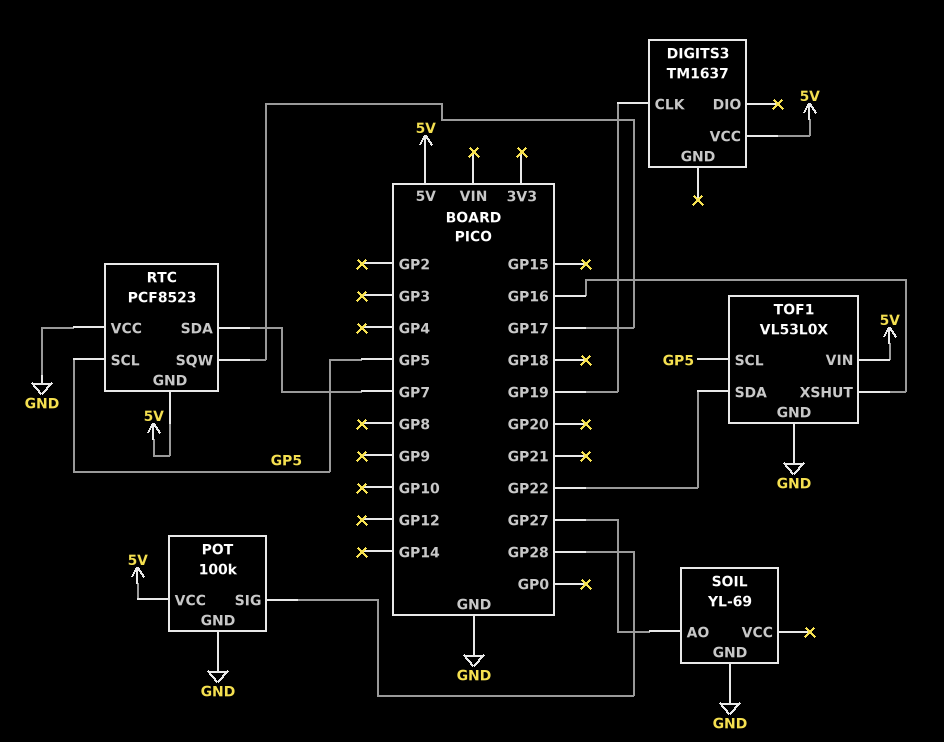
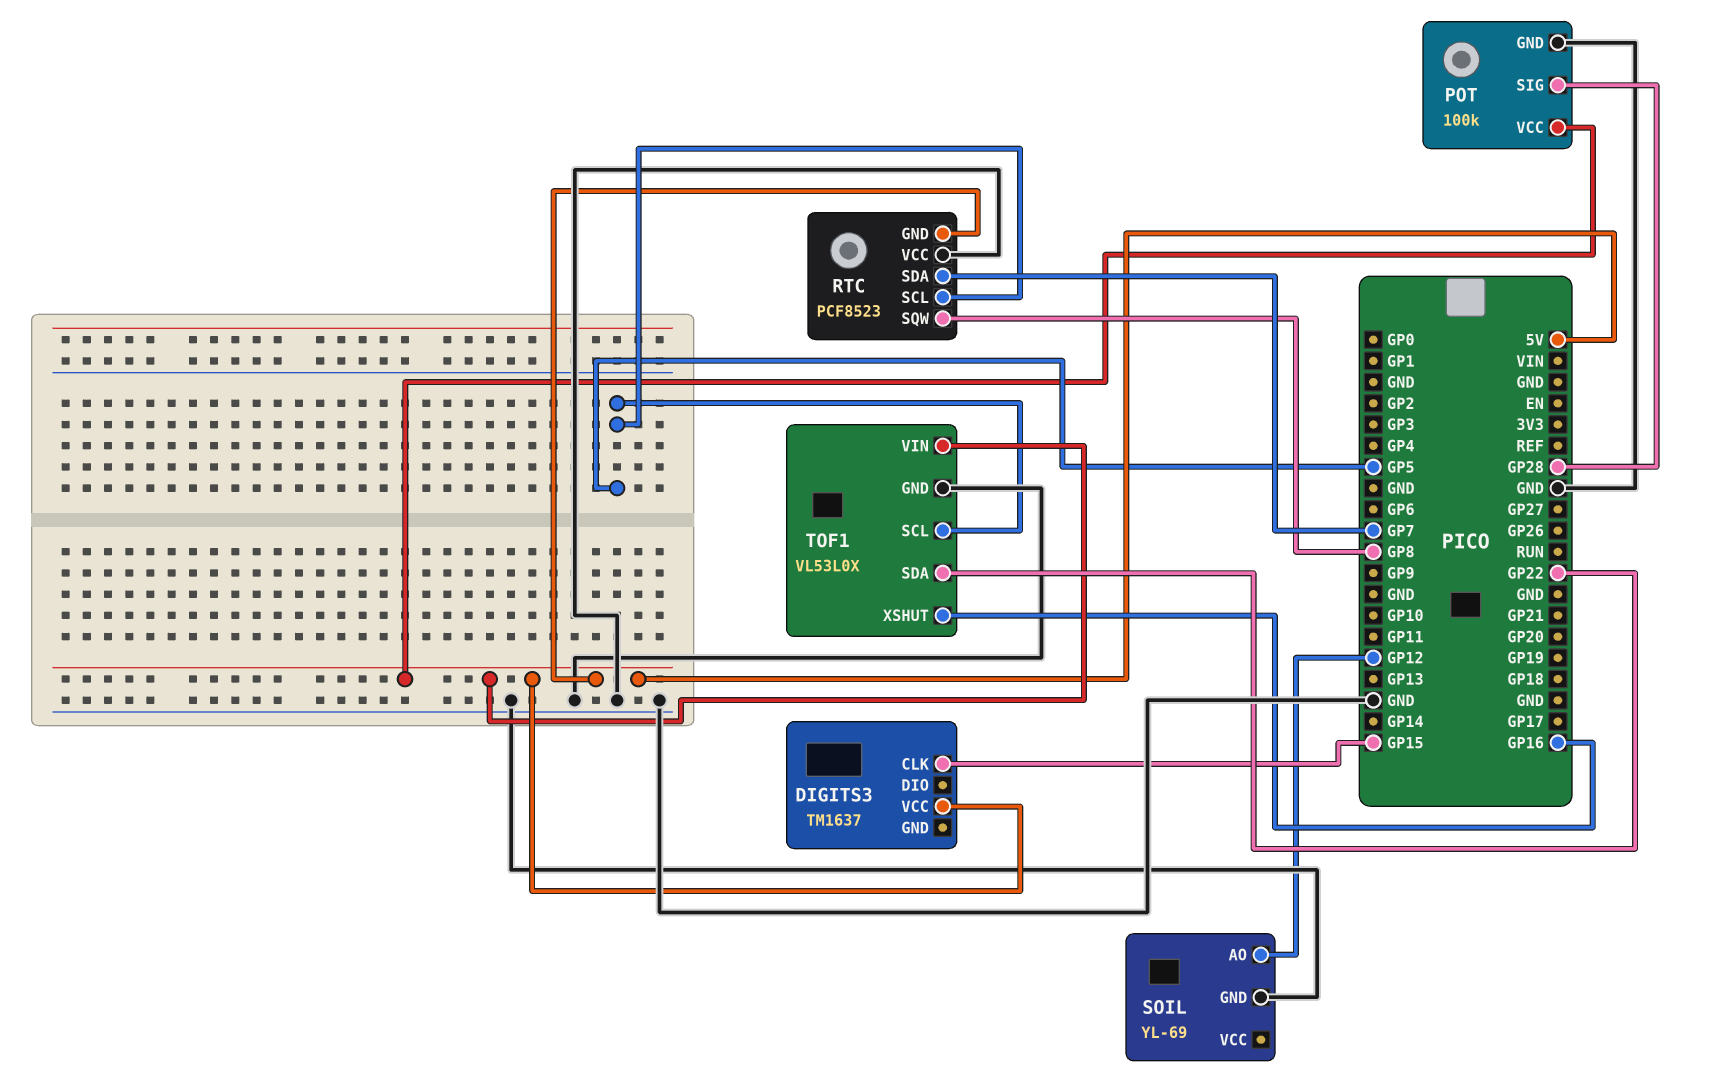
DIGITS3 pin CLK: GP19 -> GP15
RTC pin SQW: GP17 -> GP8
SOIL pin AO: GP27 -> GP12

